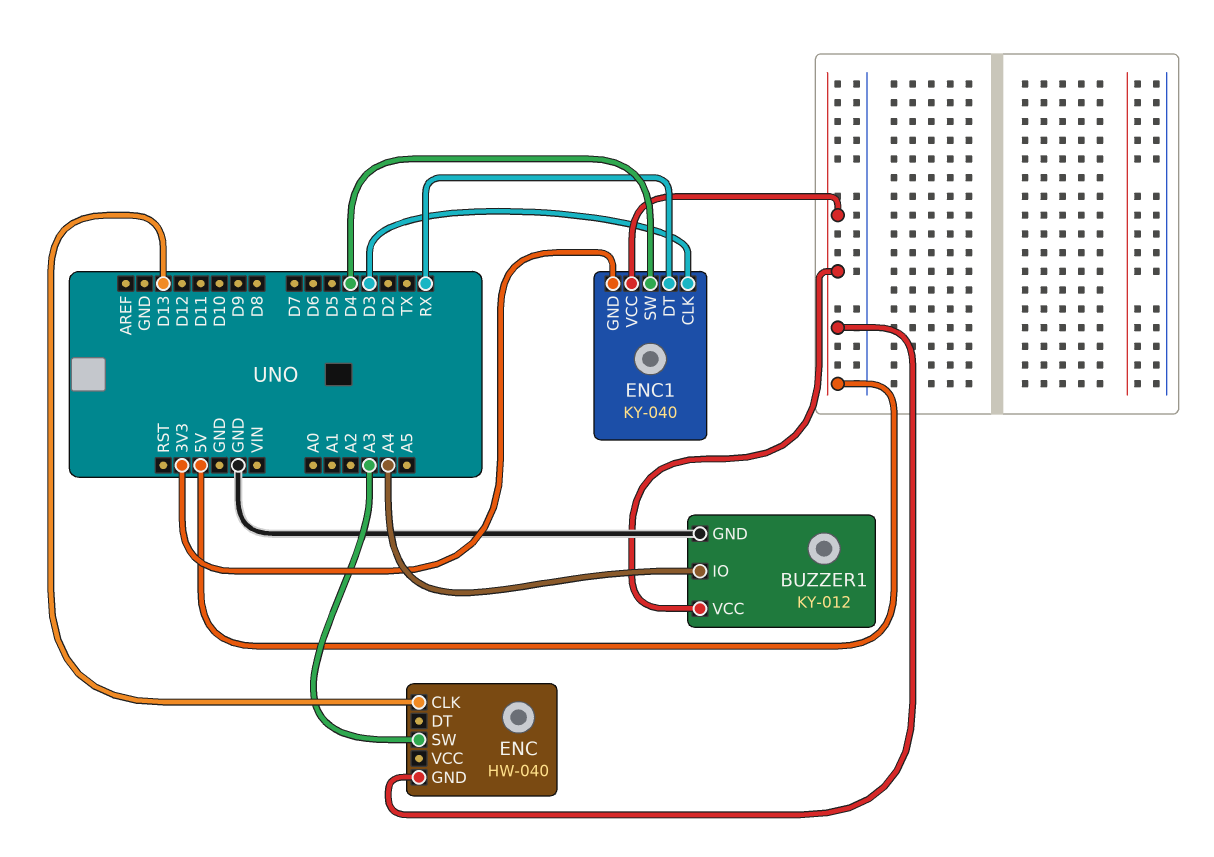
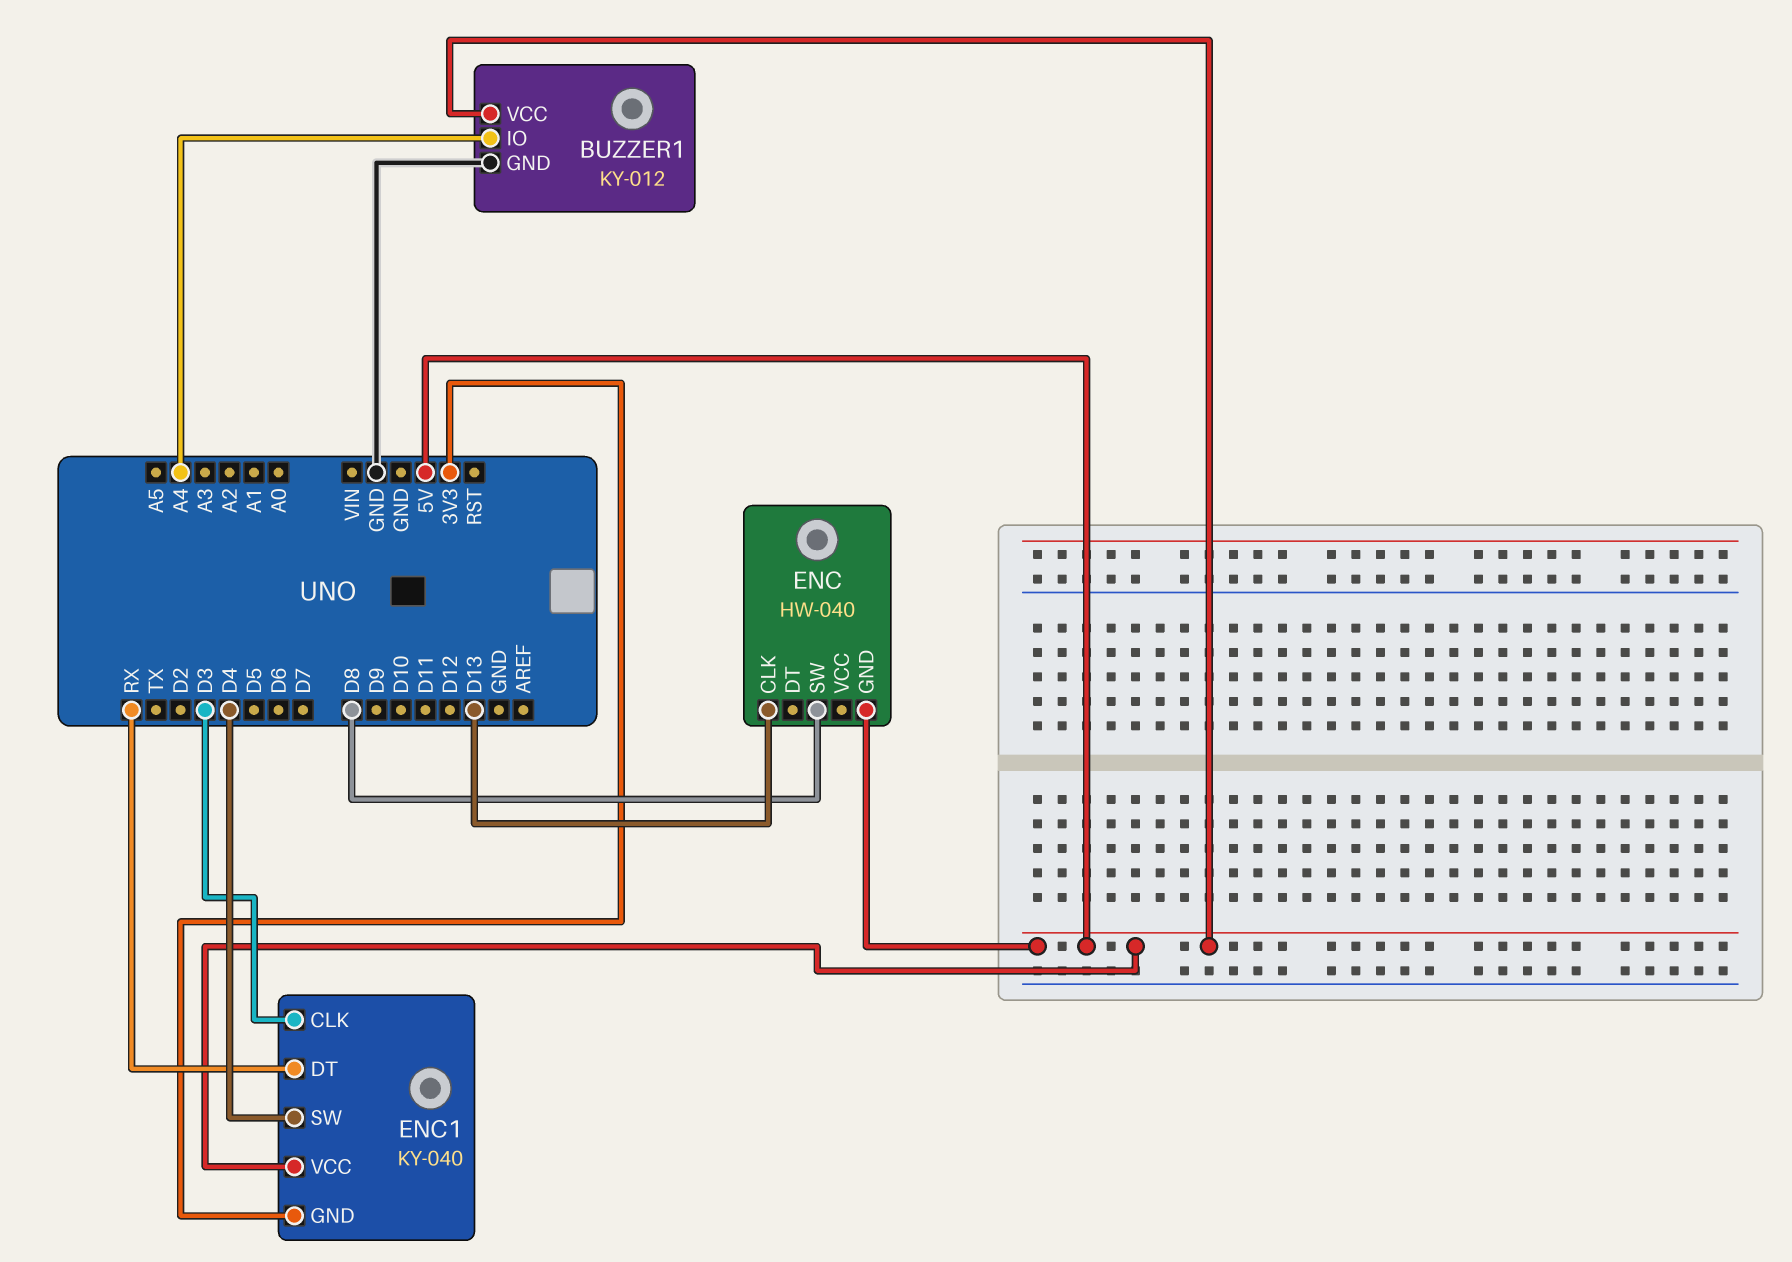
ENC pin SW: A3 -> D8

